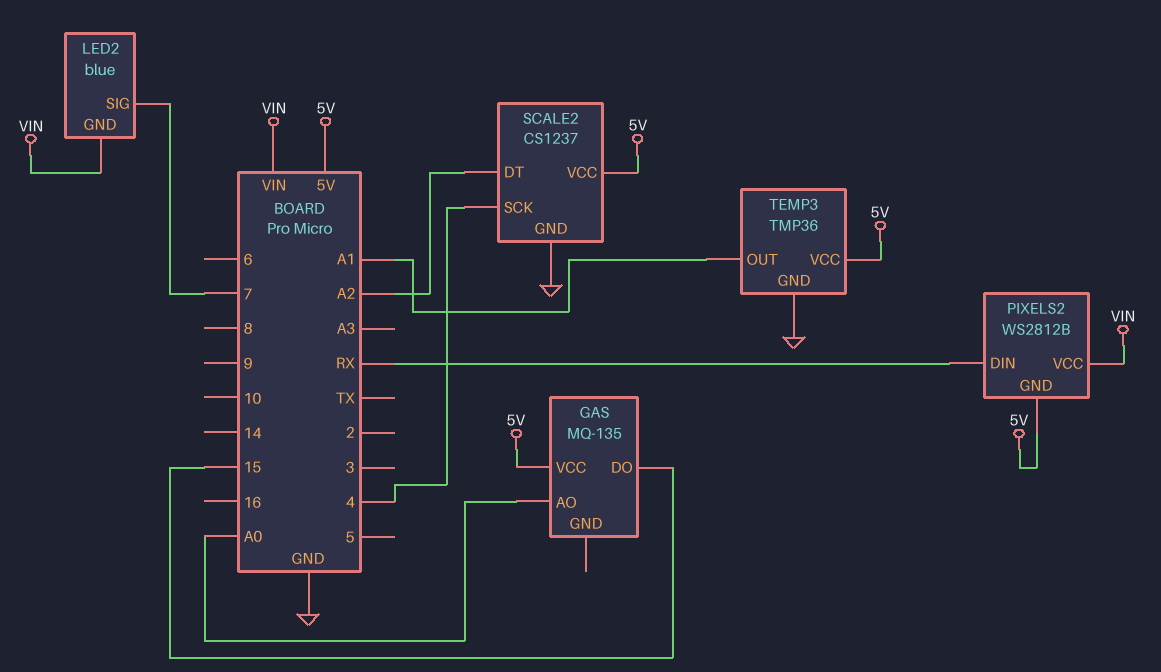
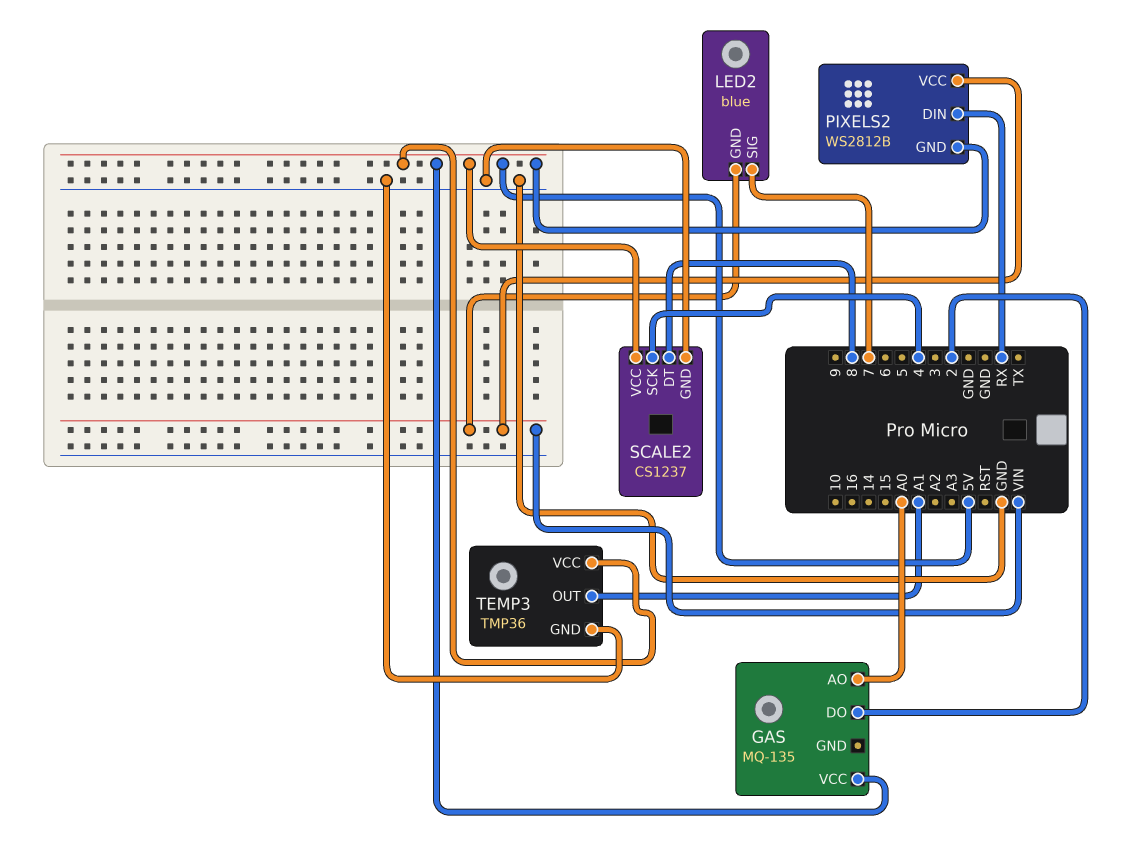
GAS pin DO: 15 -> 2
SCALE2 pin DT: A2 -> 8

